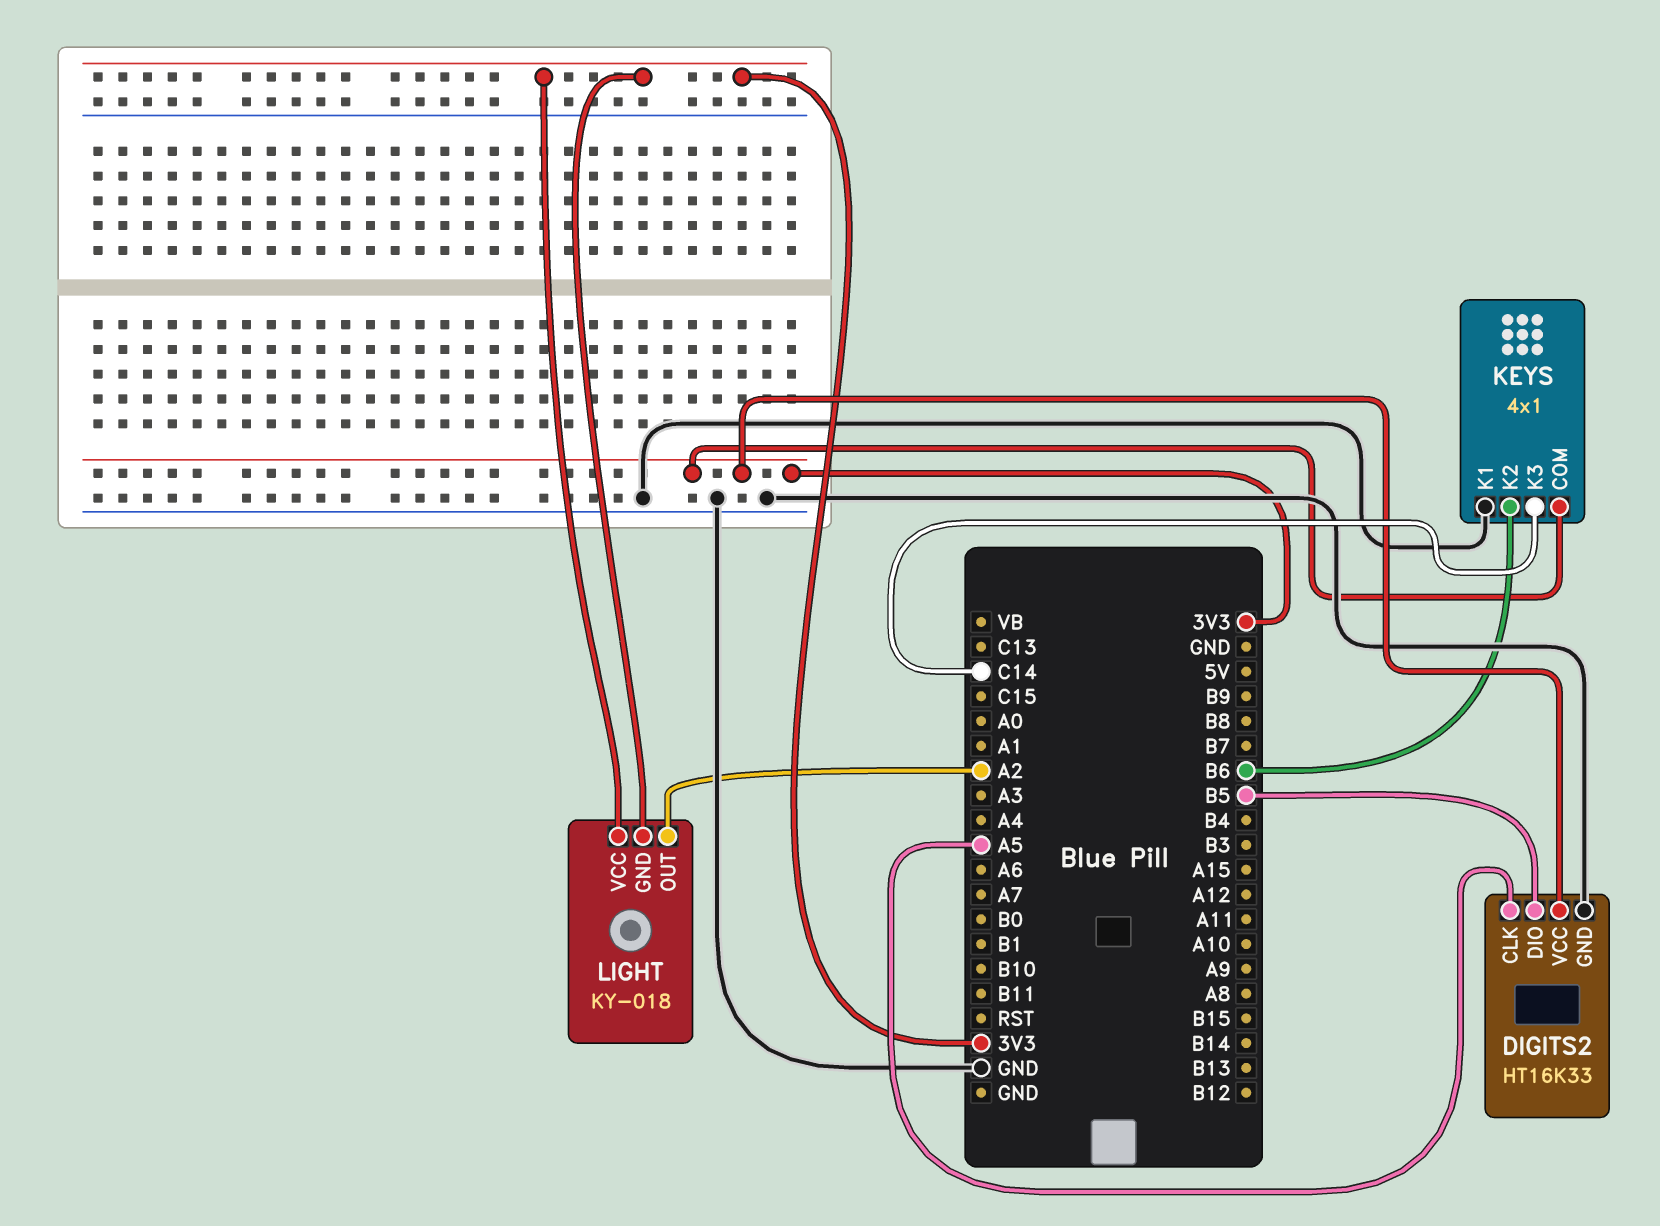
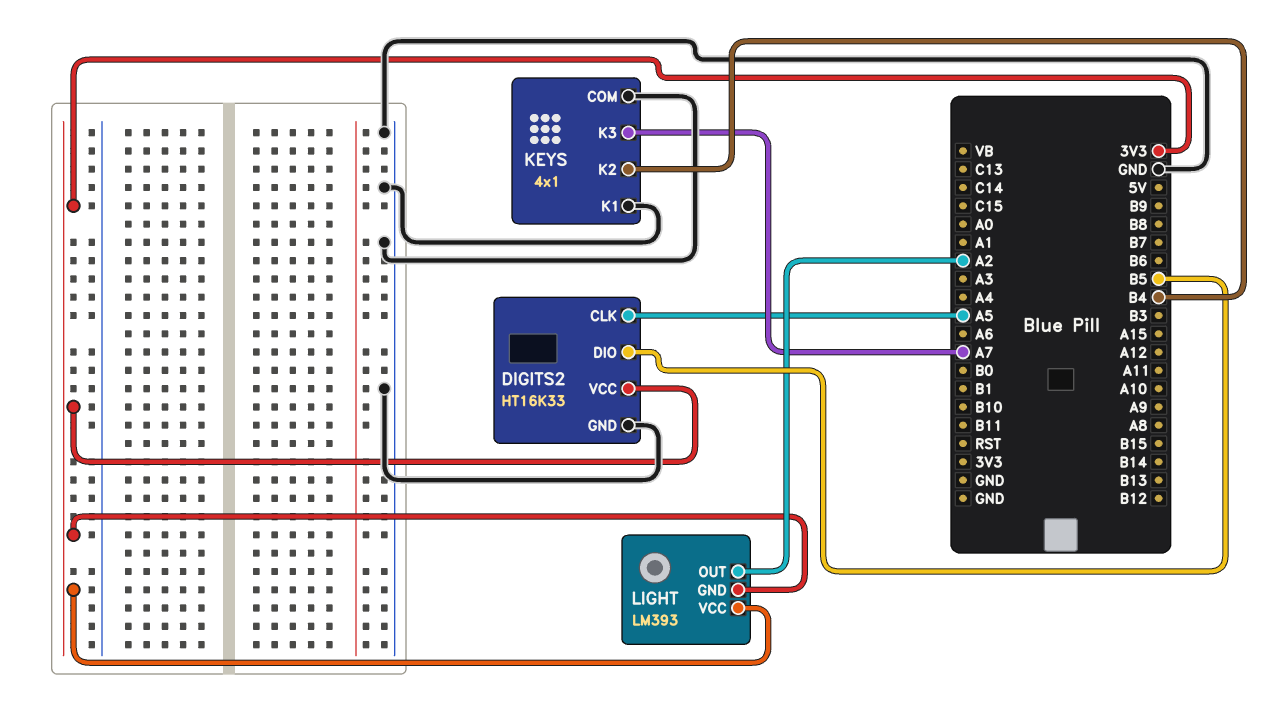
KEYS pin COM: 3V3 -> GND
KEYS pin K2: B6 -> B4
KEYS pin K3: C14 -> A7
LIGHT: KY-018 -> LM393

